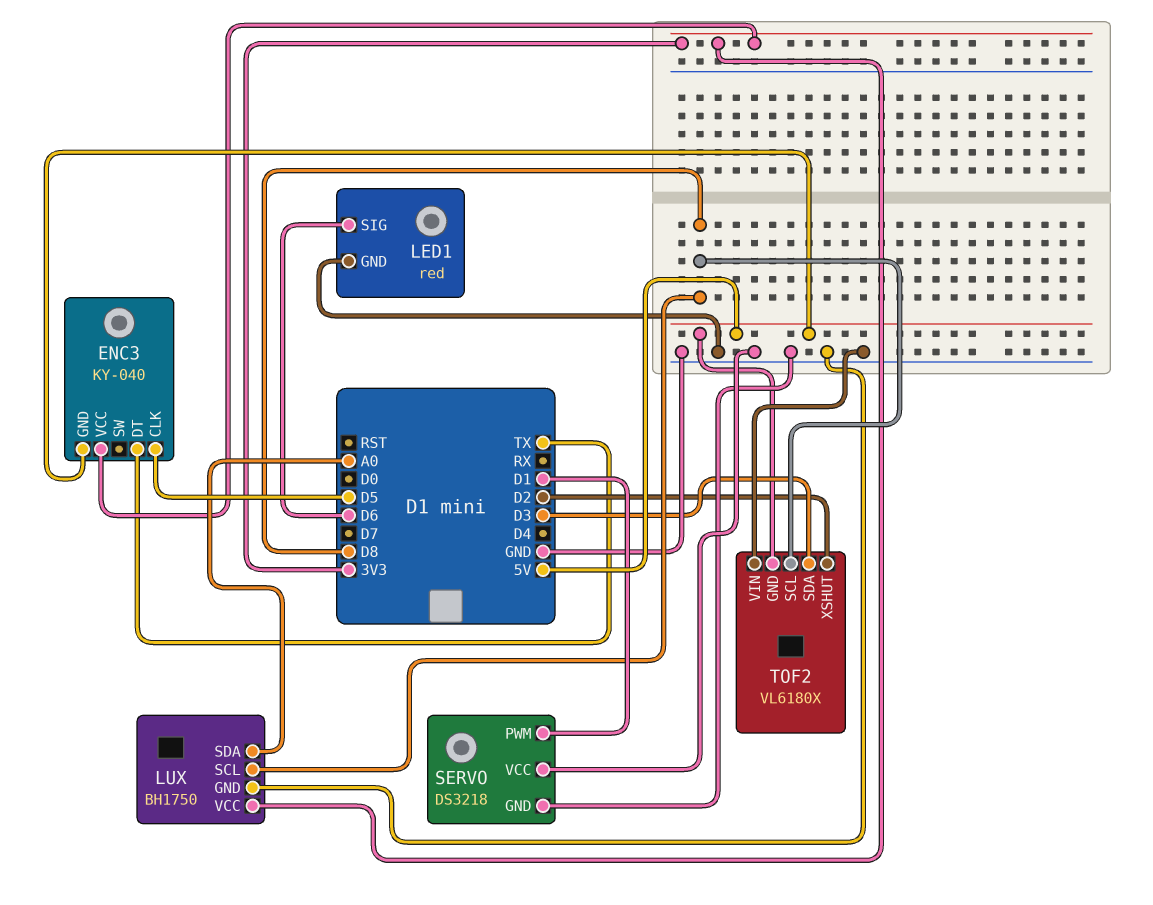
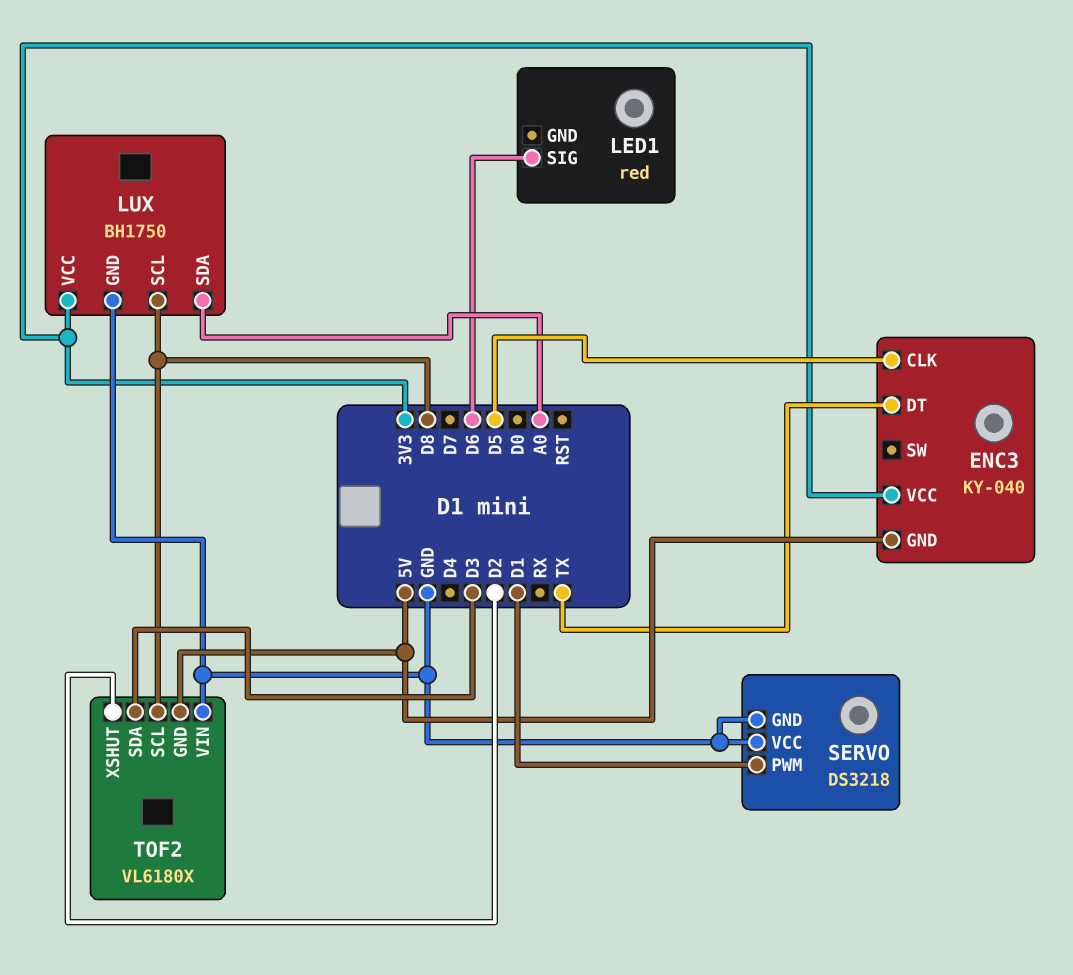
LED1 pin GND: GND -> none

